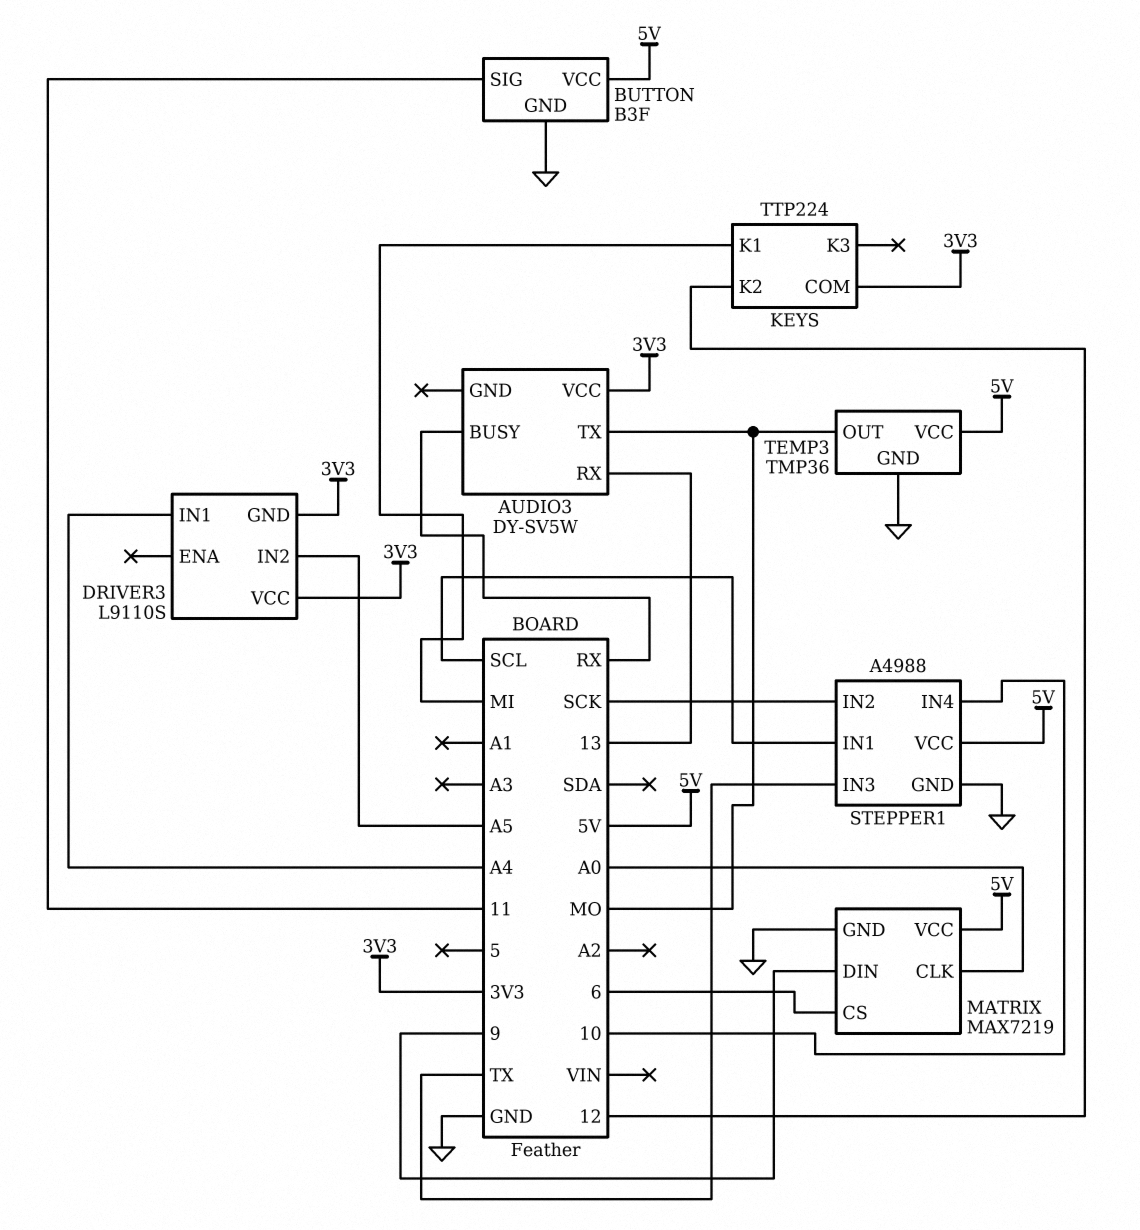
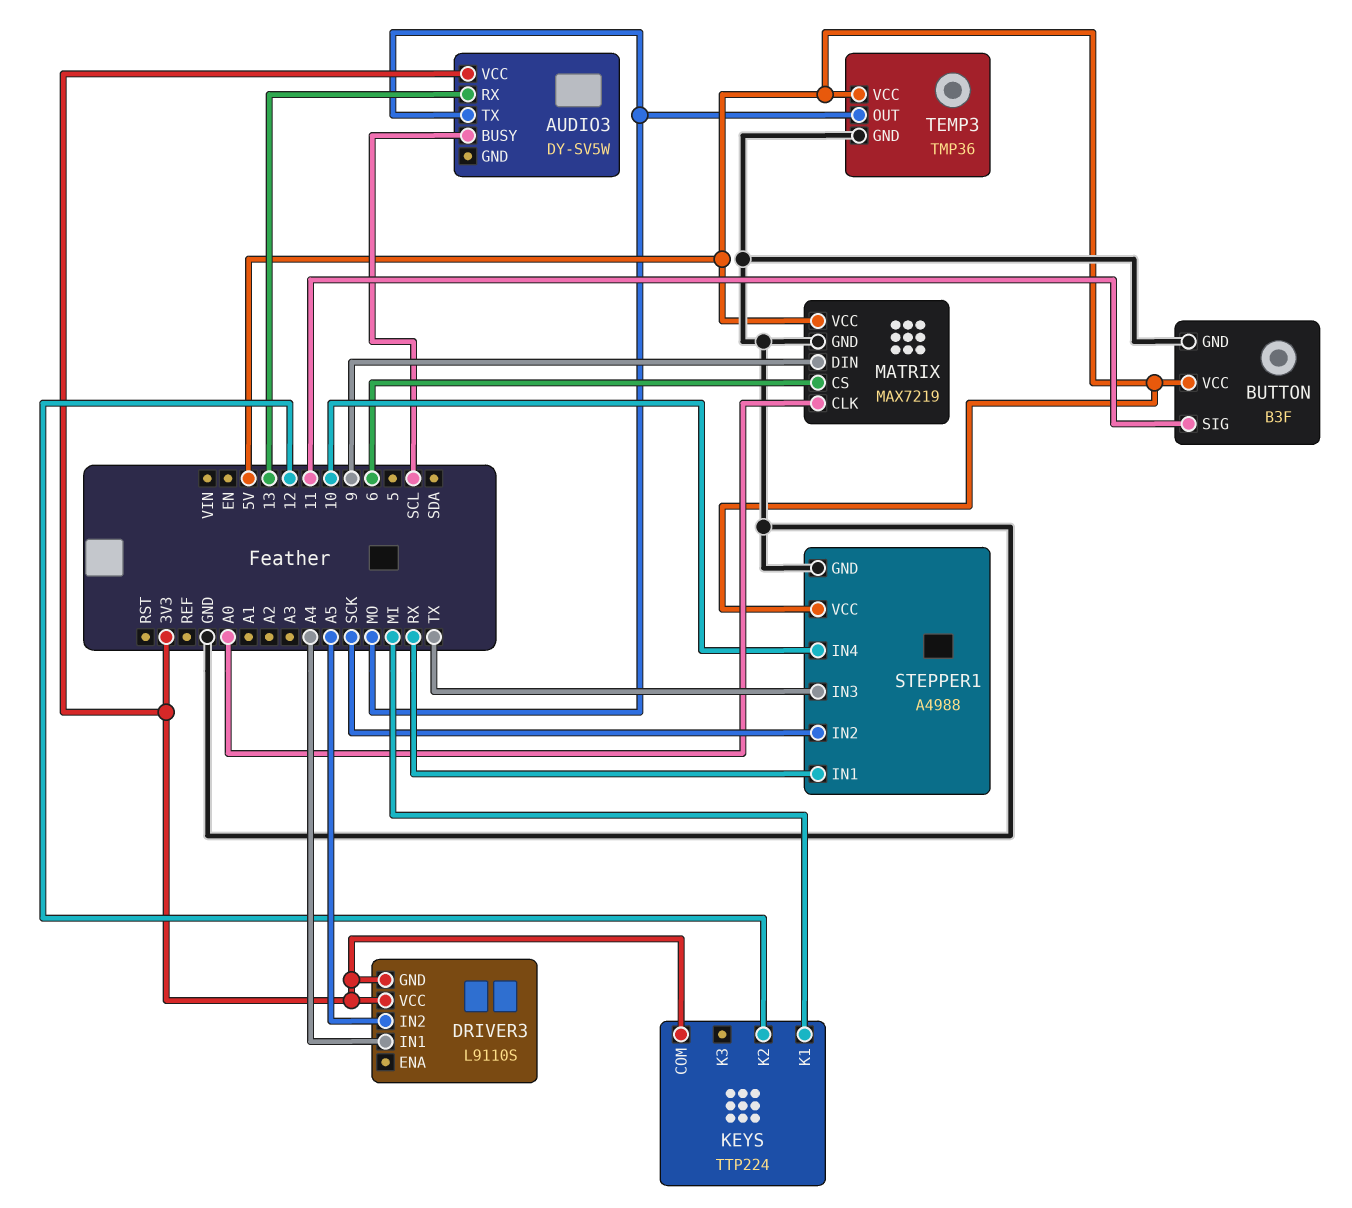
AUDIO3 pin BUSY: RX -> SCL
STEPPER1 pin IN1: SCL -> RX

